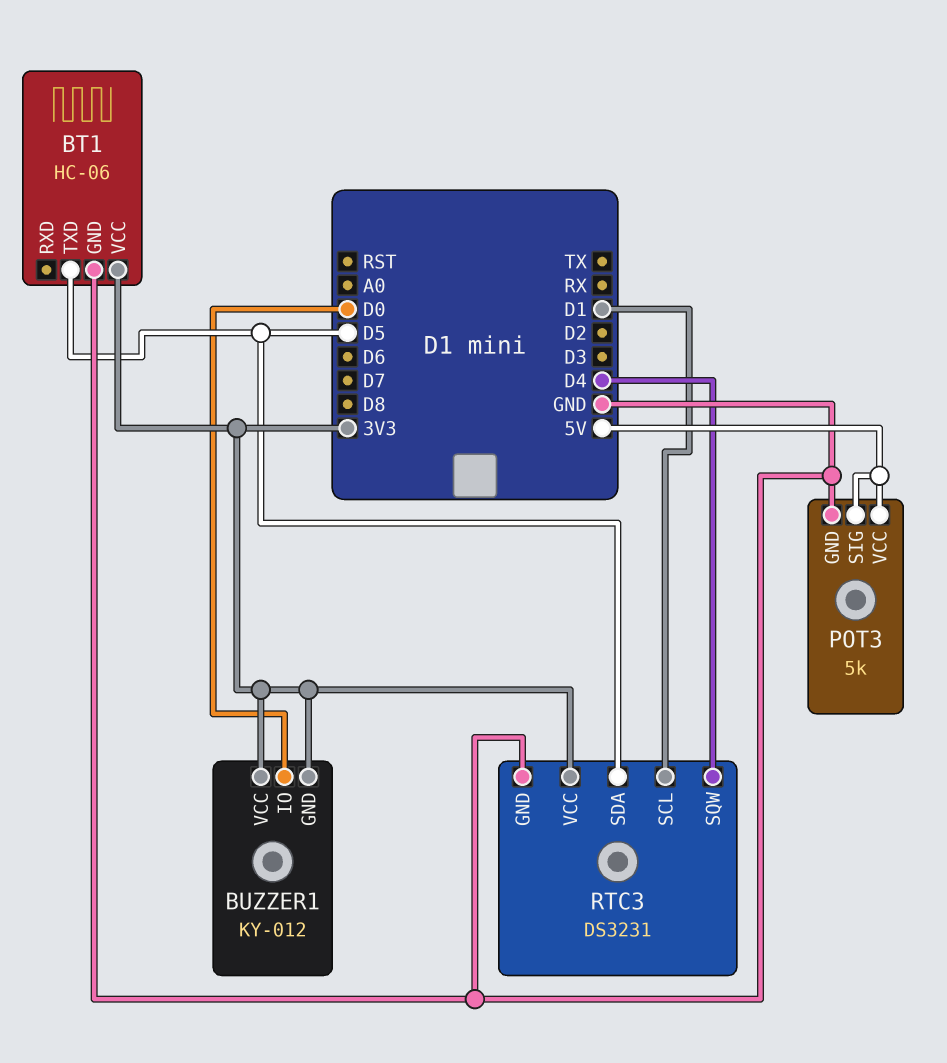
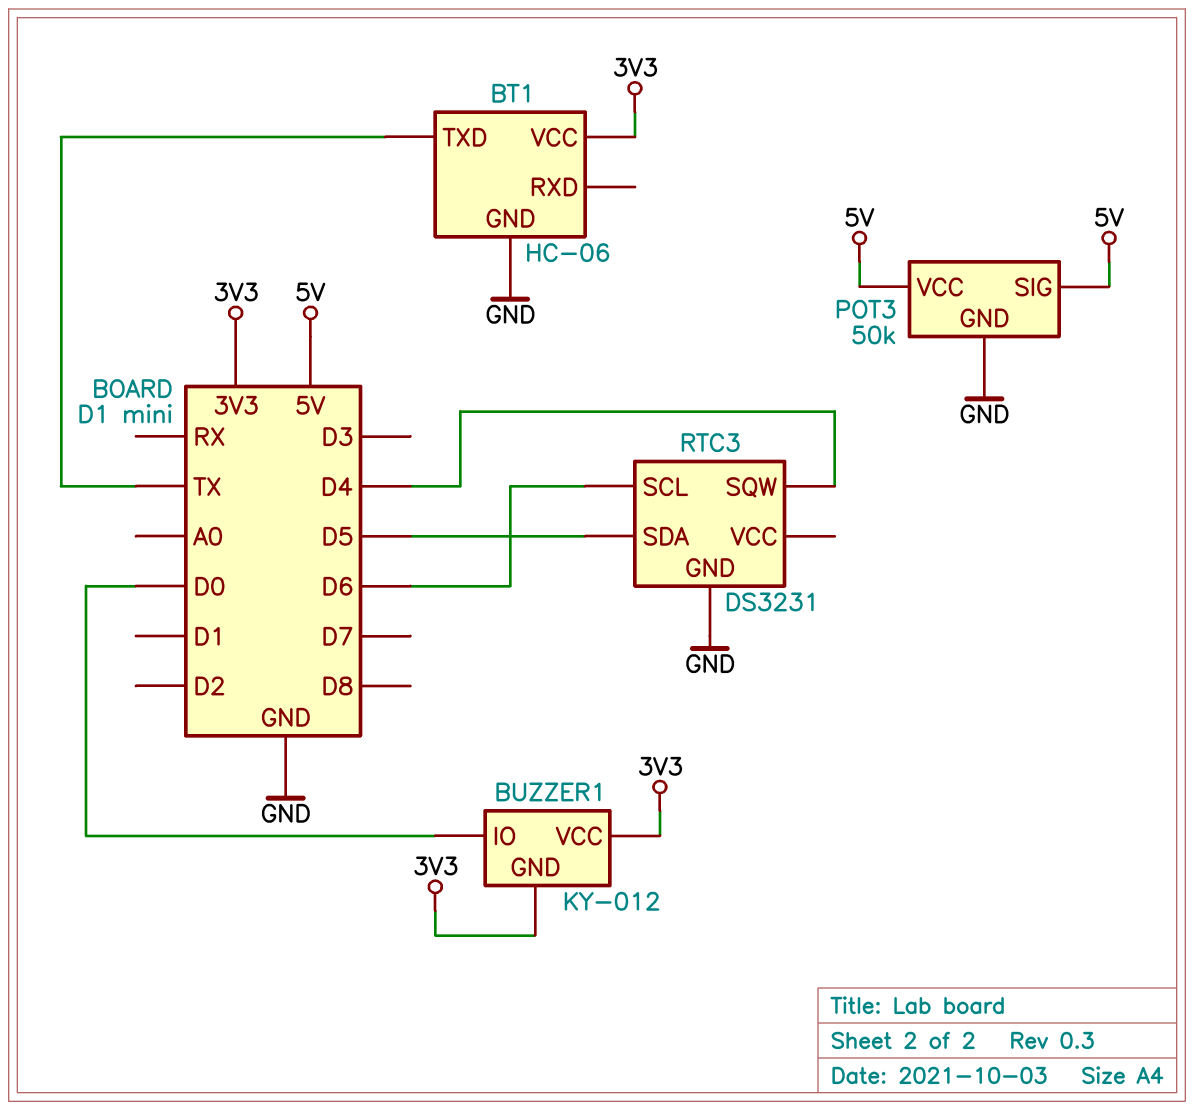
BT1 pin TXD: D5 -> TX
POT3: 5k -> 50k
RTC3 pin SCL: D1 -> D6
RTC3 pin VCC: 3V3 -> none

